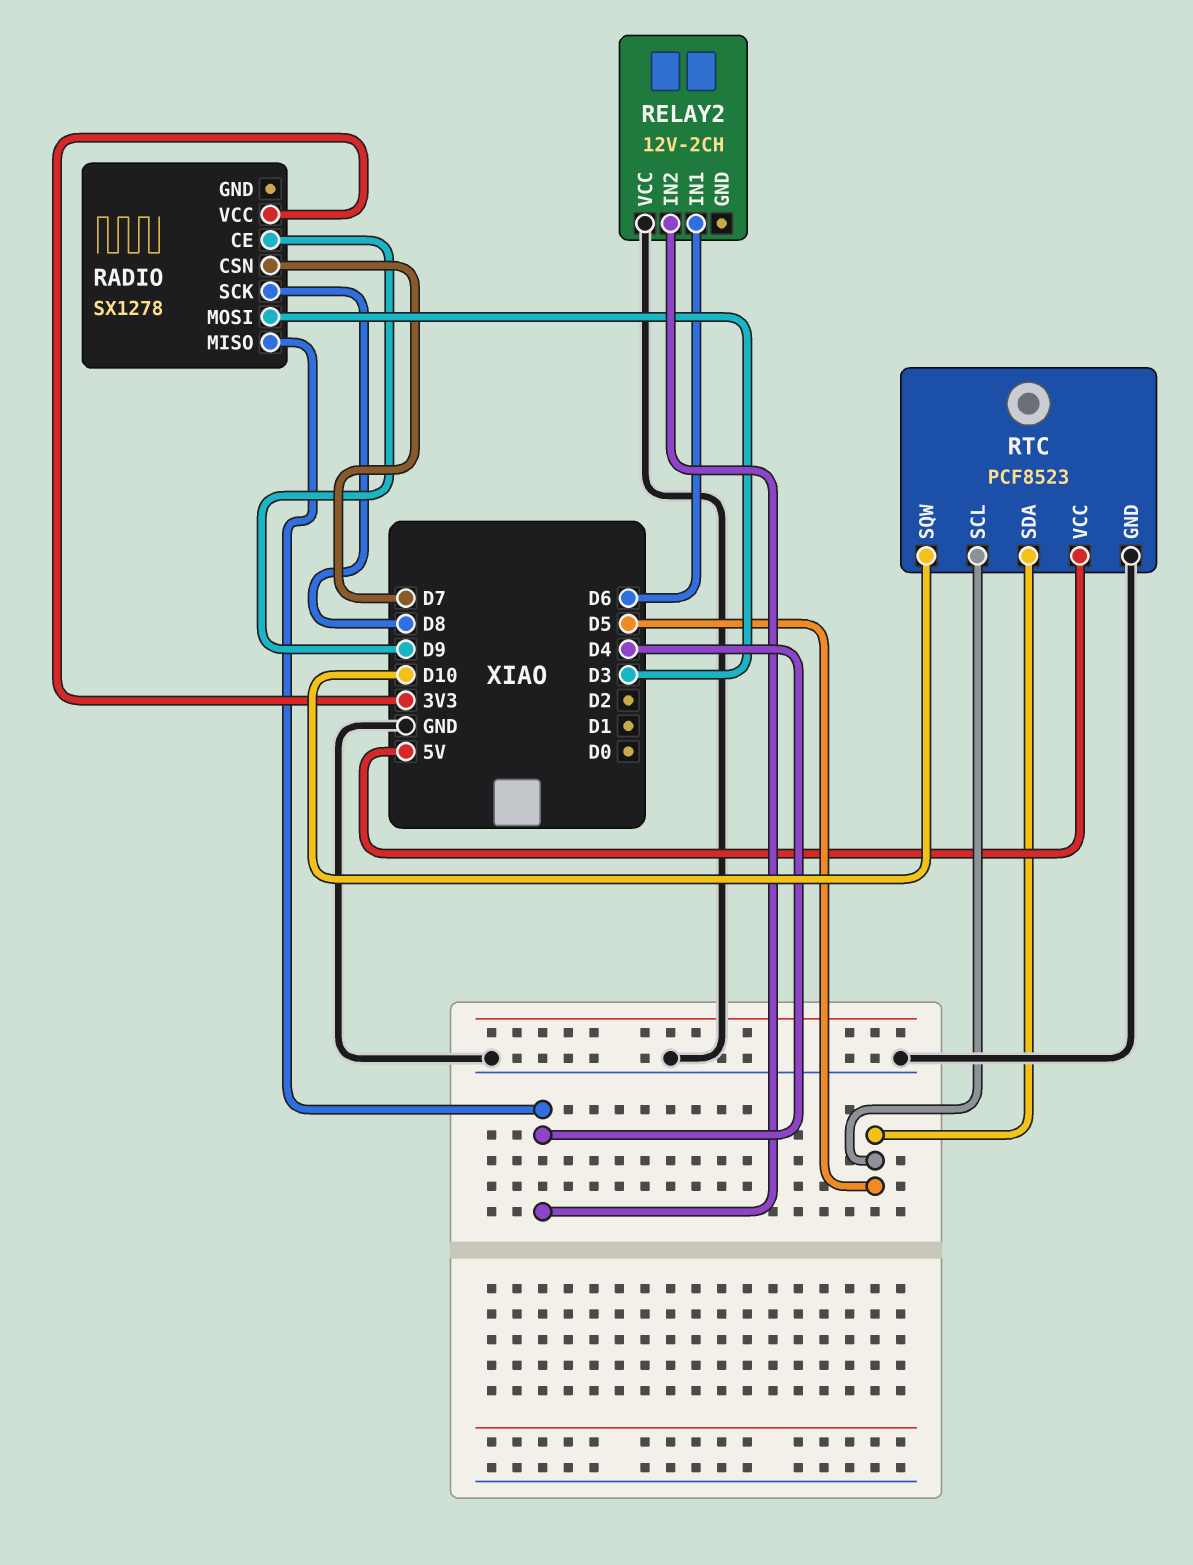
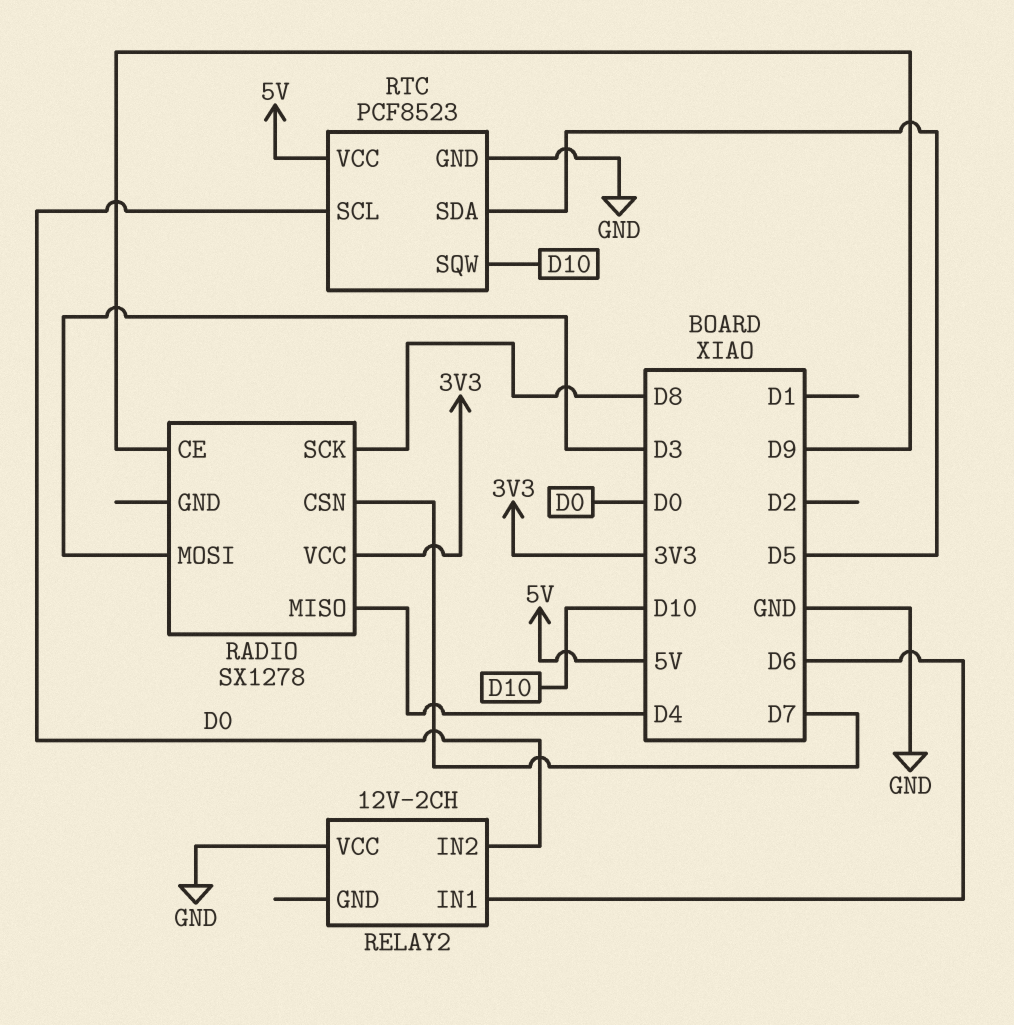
RELAY2 pin IN2: D4 -> D0
RTC pin SCL: D5 -> D0

